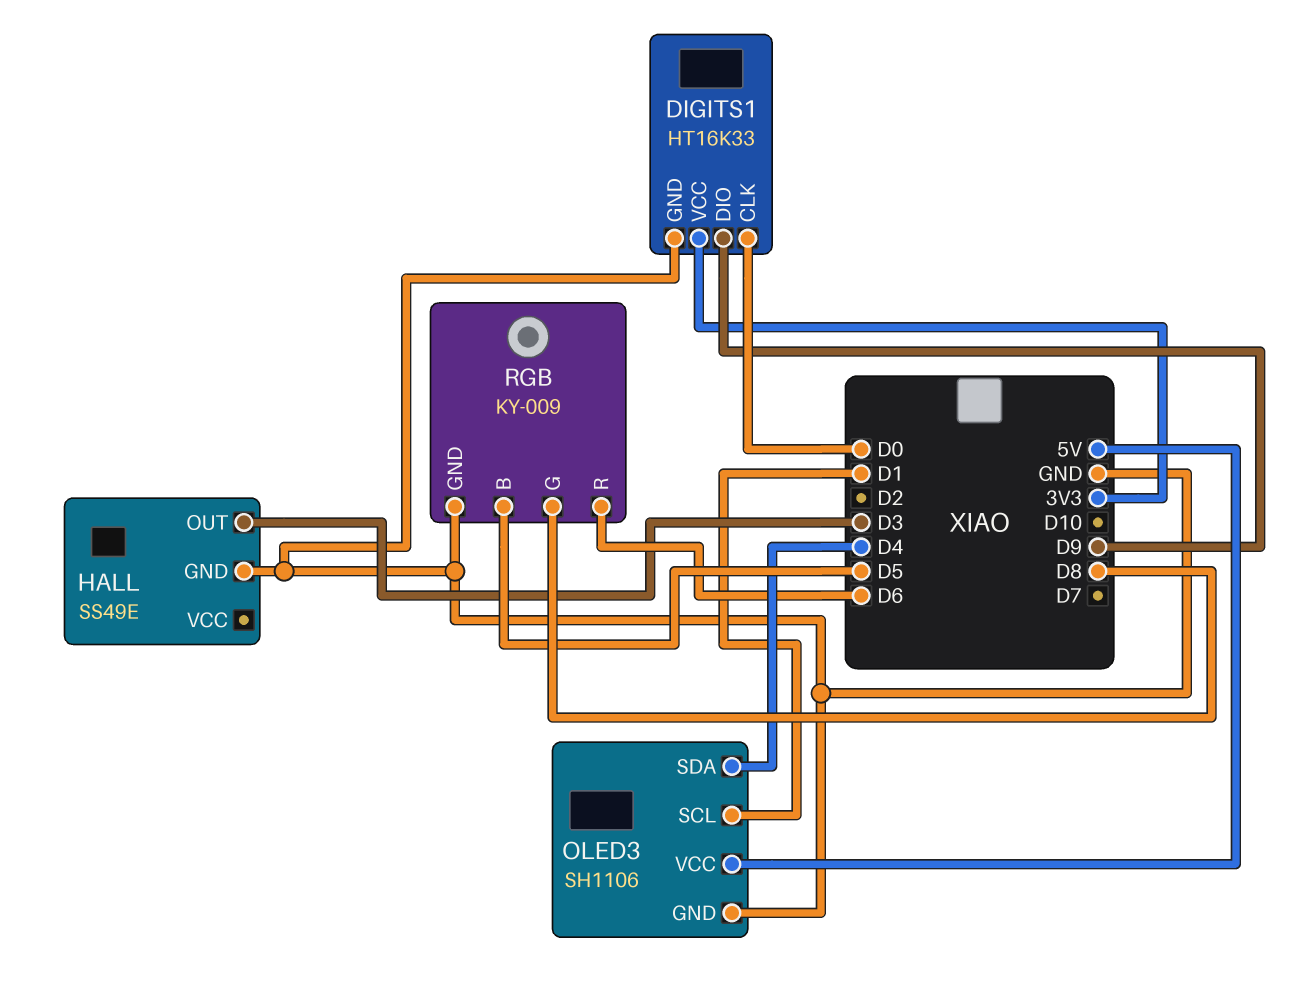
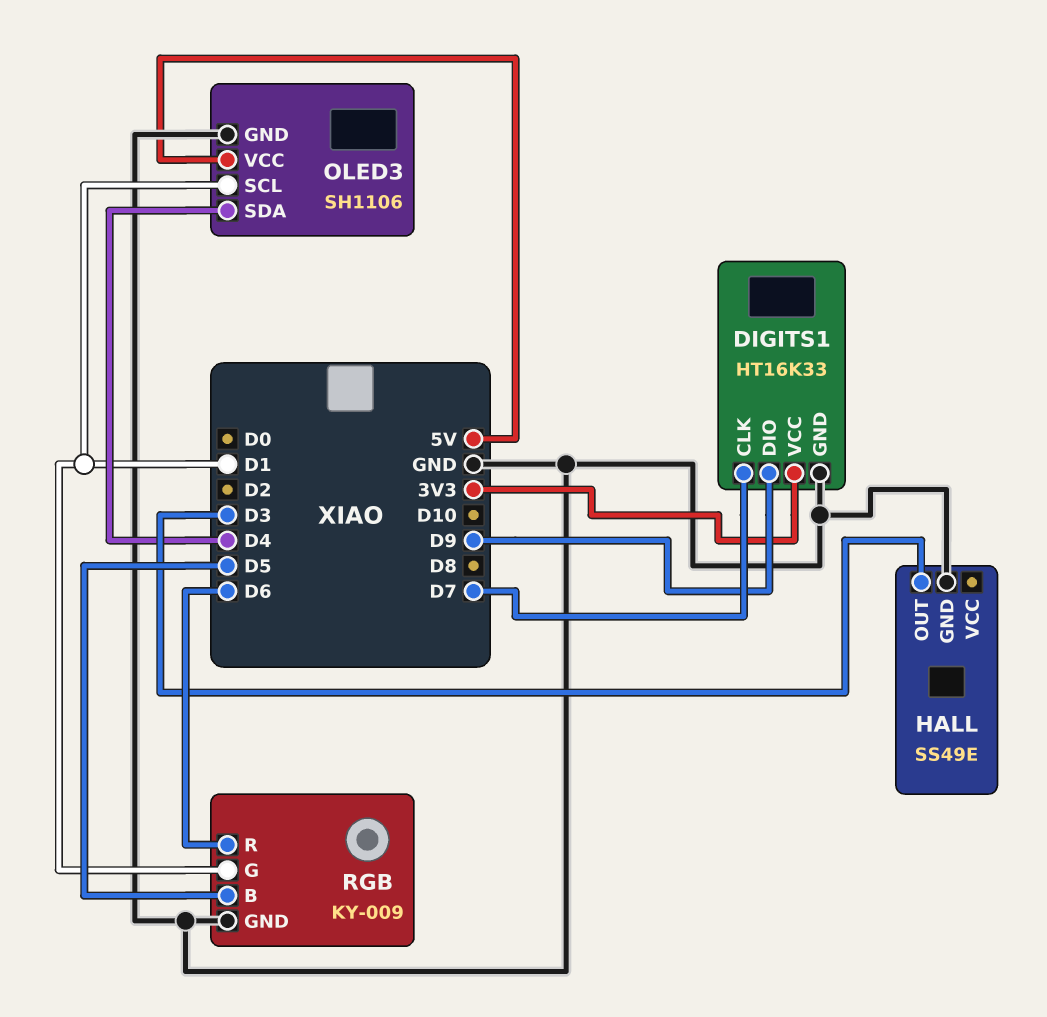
DIGITS1 pin CLK: D0 -> D7
RGB pin G: D8 -> D1

